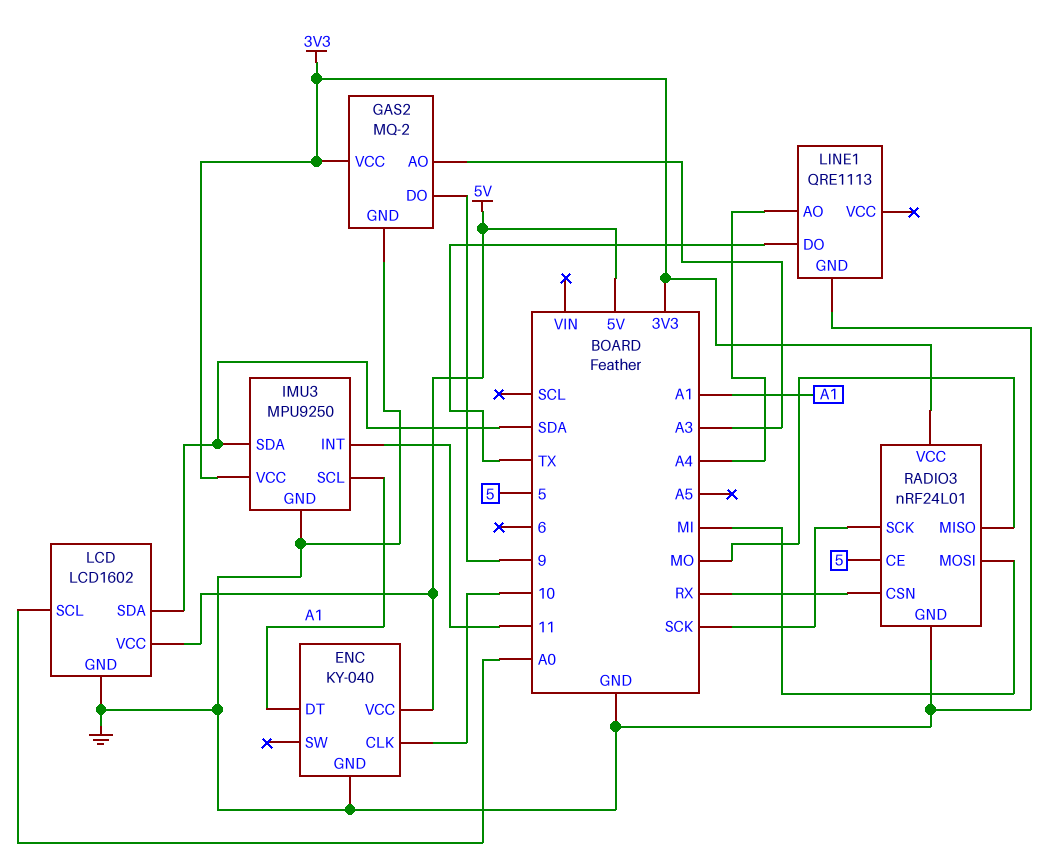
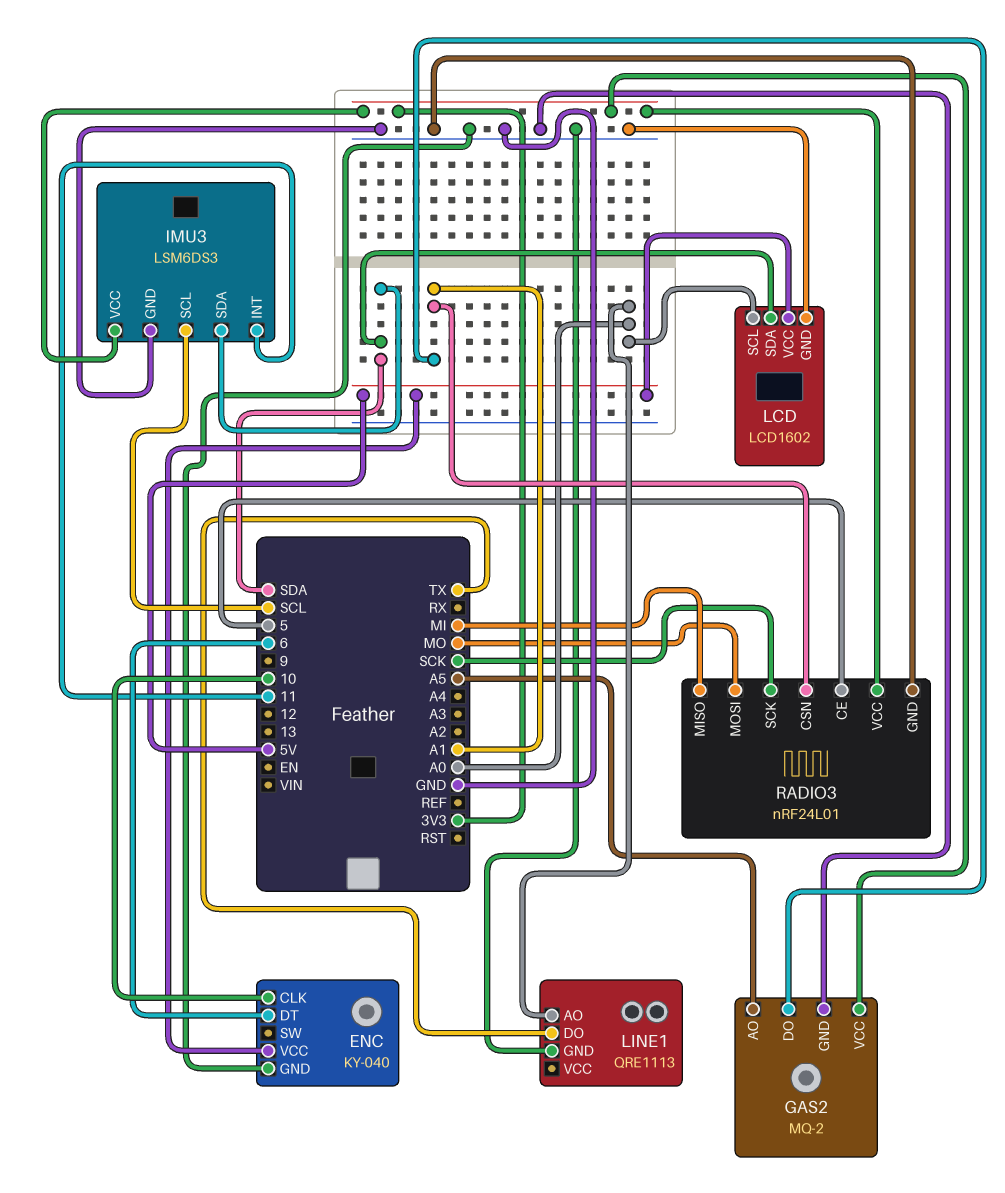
ENC pin DT: A1 -> 6
GAS2 pin AO: A3 -> A5
GAS2 pin DO: 9 -> A1
IMU3: MPU9250 -> LSM6DS3
IMU3 pin SCL: A1 -> SCL
LINE1 pin AO: A4 -> A0
RADIO3 pin CSN: RX -> A1
RADIO3 pin MISO: MO -> MI
RADIO3 pin MOSI: MI -> MO

